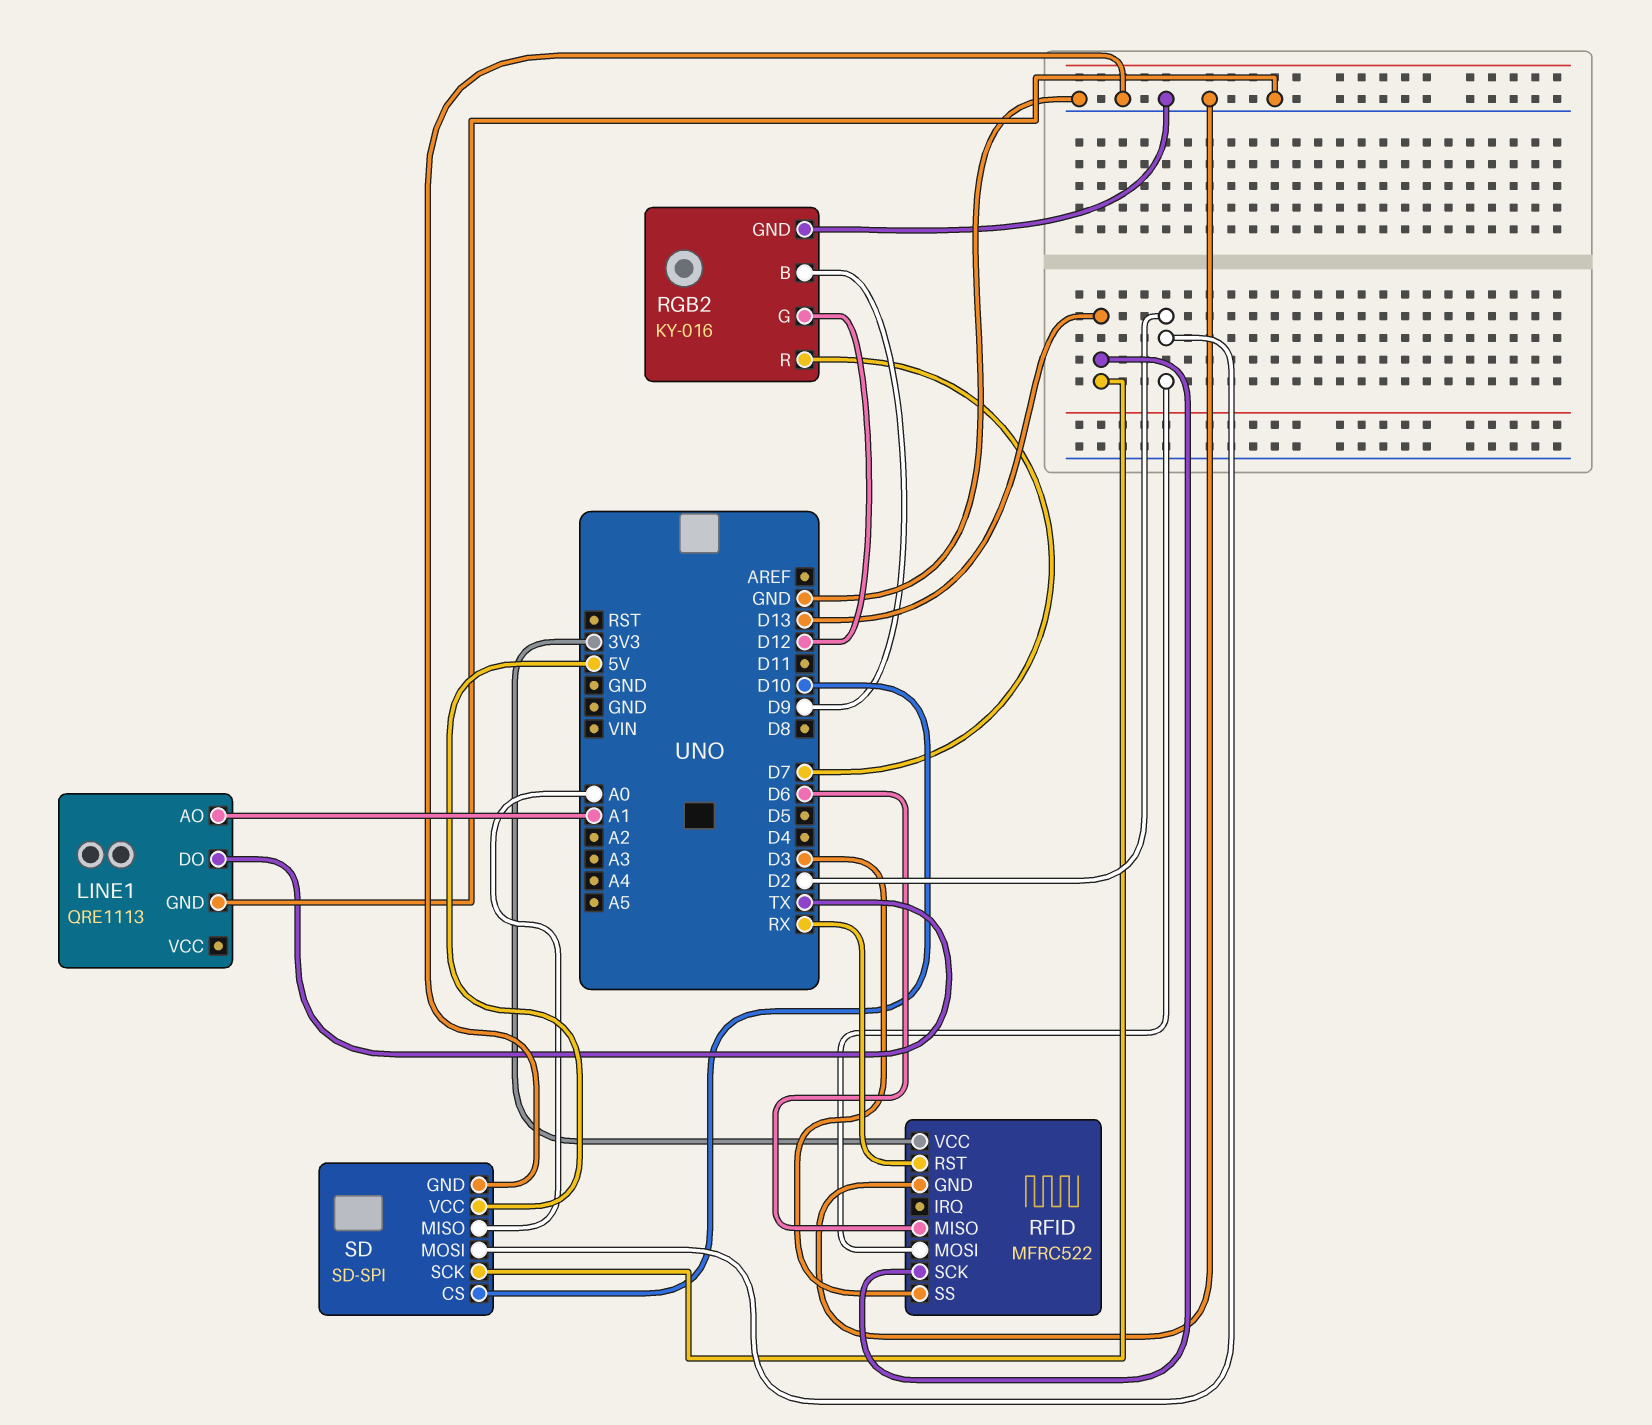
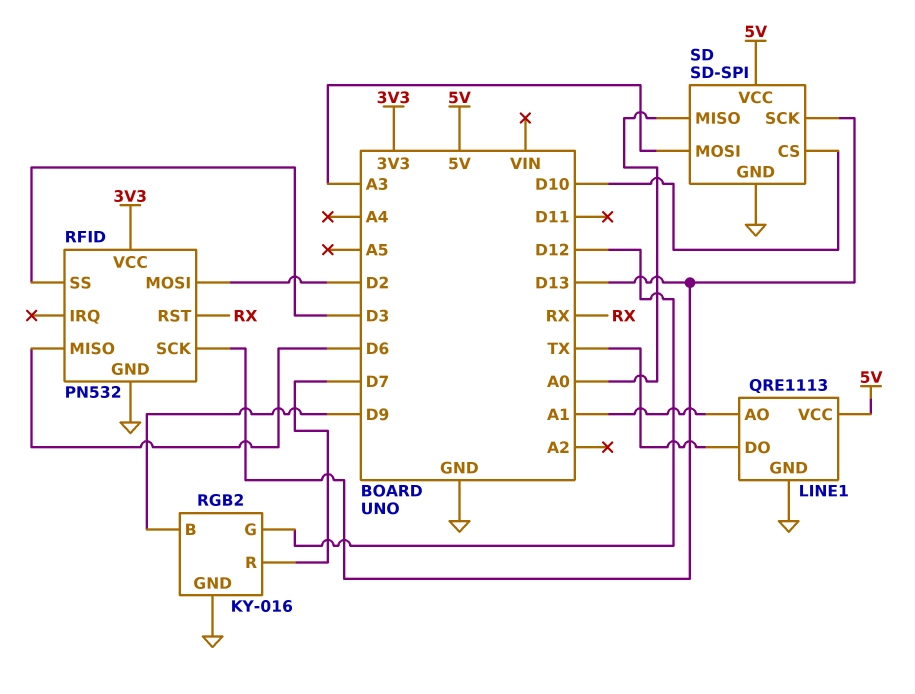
LINE1 pin VCC: none -> 5V
RFID: MFRC522 -> PN532
SD pin MOSI: D2 -> A3

